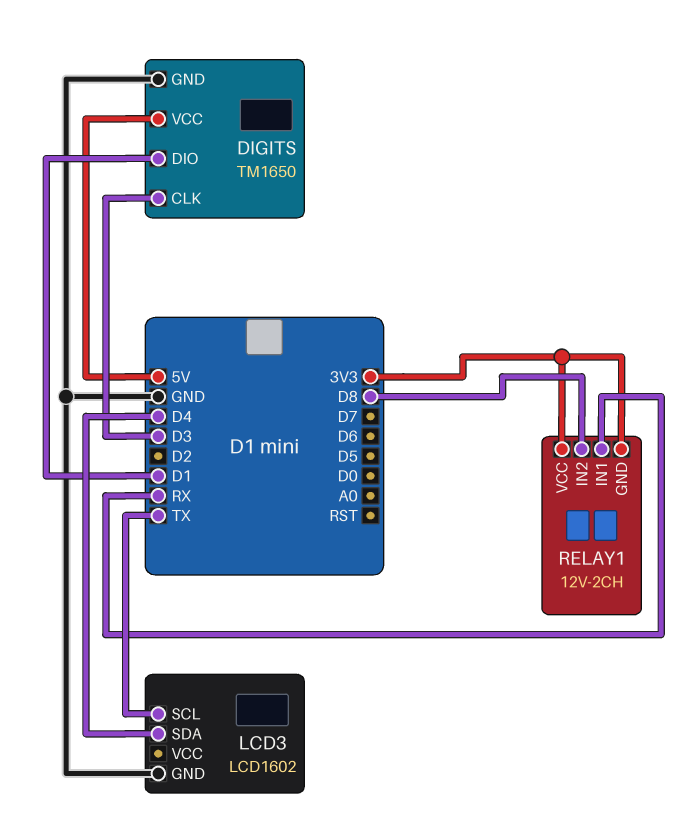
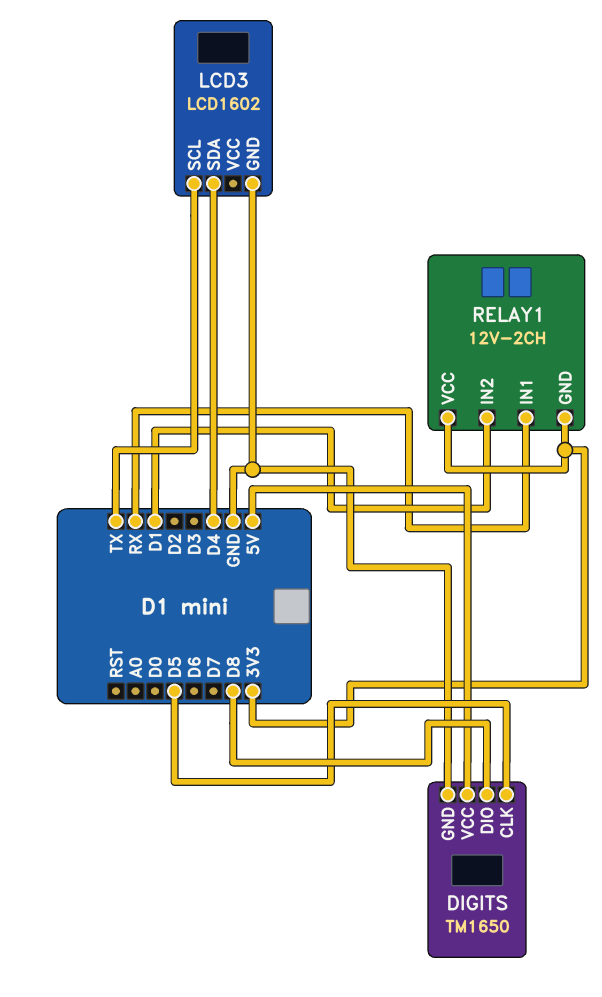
DIGITS pin CLK: D3 -> D5
DIGITS pin DIO: D1 -> D8
RELAY1 pin IN2: D8 -> D1

